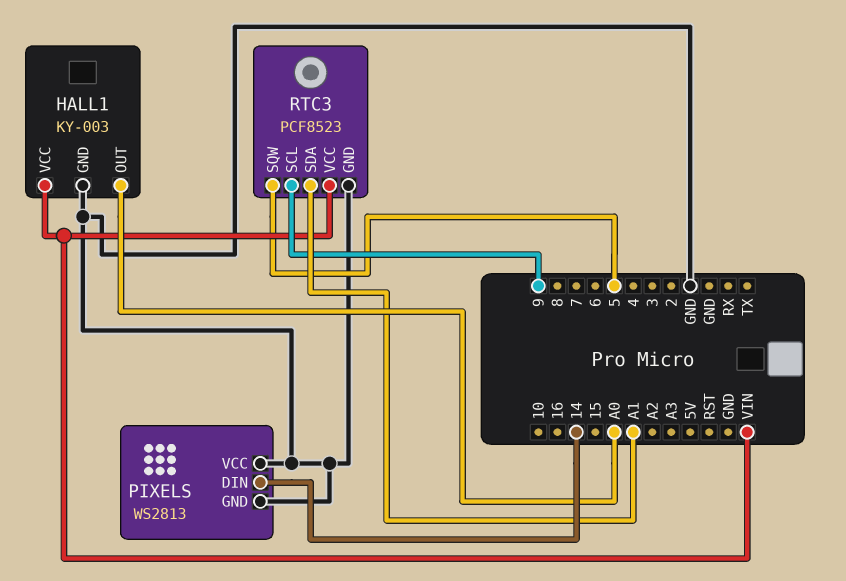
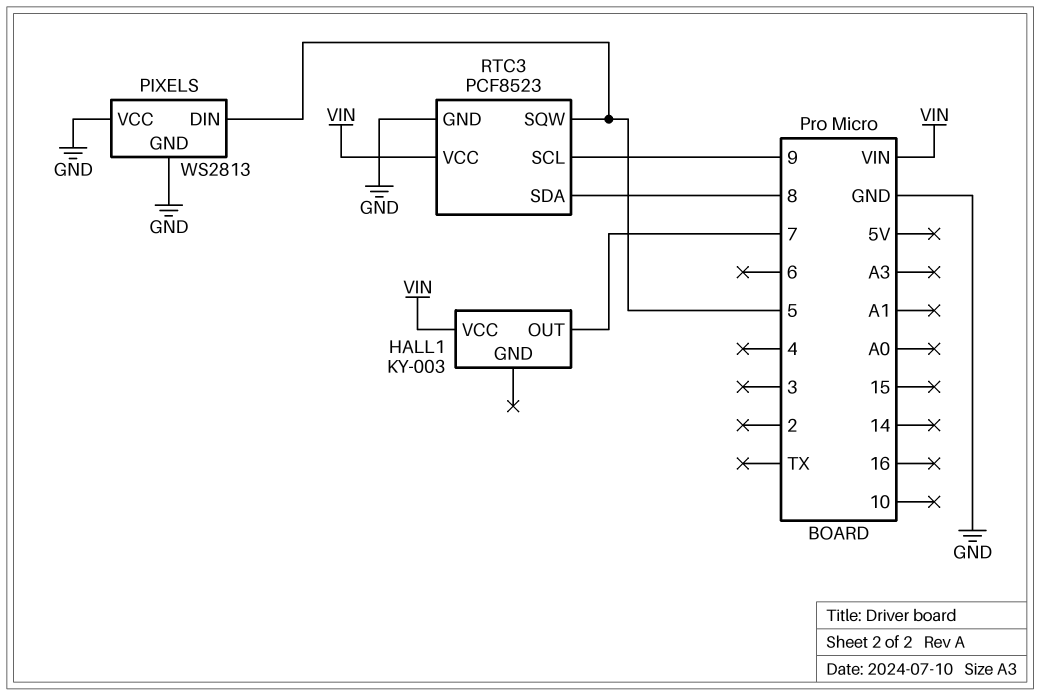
HALL1 pin GND: GND -> none
HALL1 pin OUT: A0 -> 7
PIXELS pin DIN: 14 -> 5
RTC3 pin SDA: A1 -> 8

